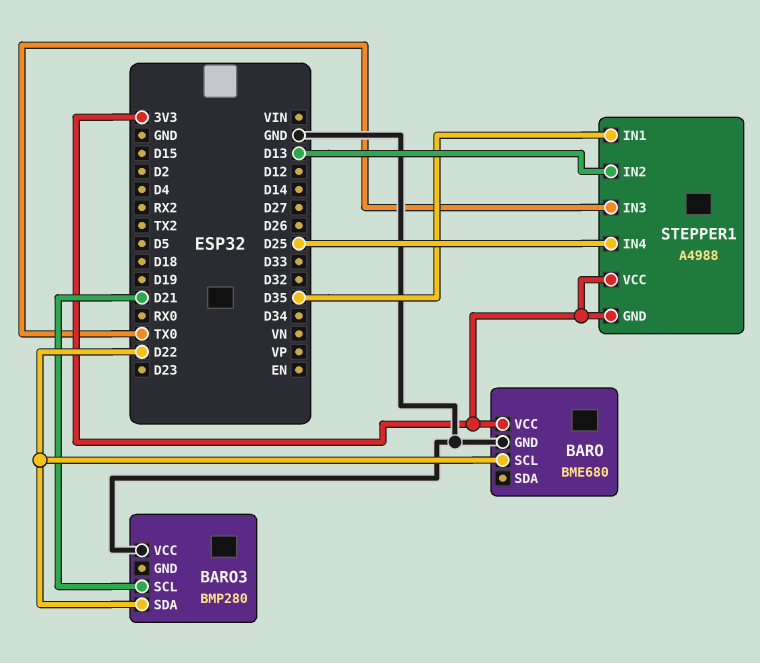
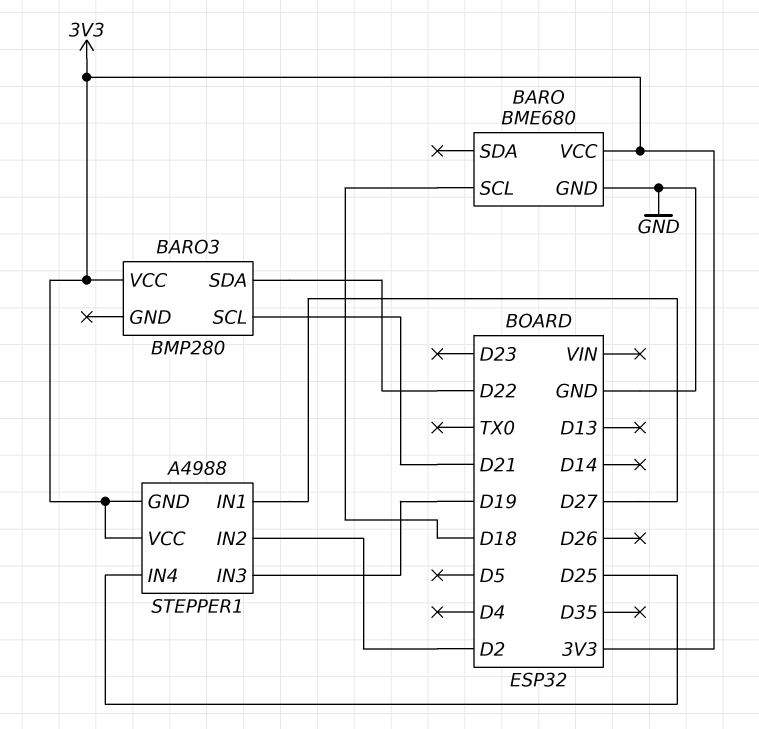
BARO pin SCL: D22 -> D18
BARO3 pin VCC: GND -> 3V3
STEPPER1 pin IN1: D35 -> D27
STEPPER1 pin IN2: D13 -> D2
STEPPER1 pin IN3: TX0 -> D19

